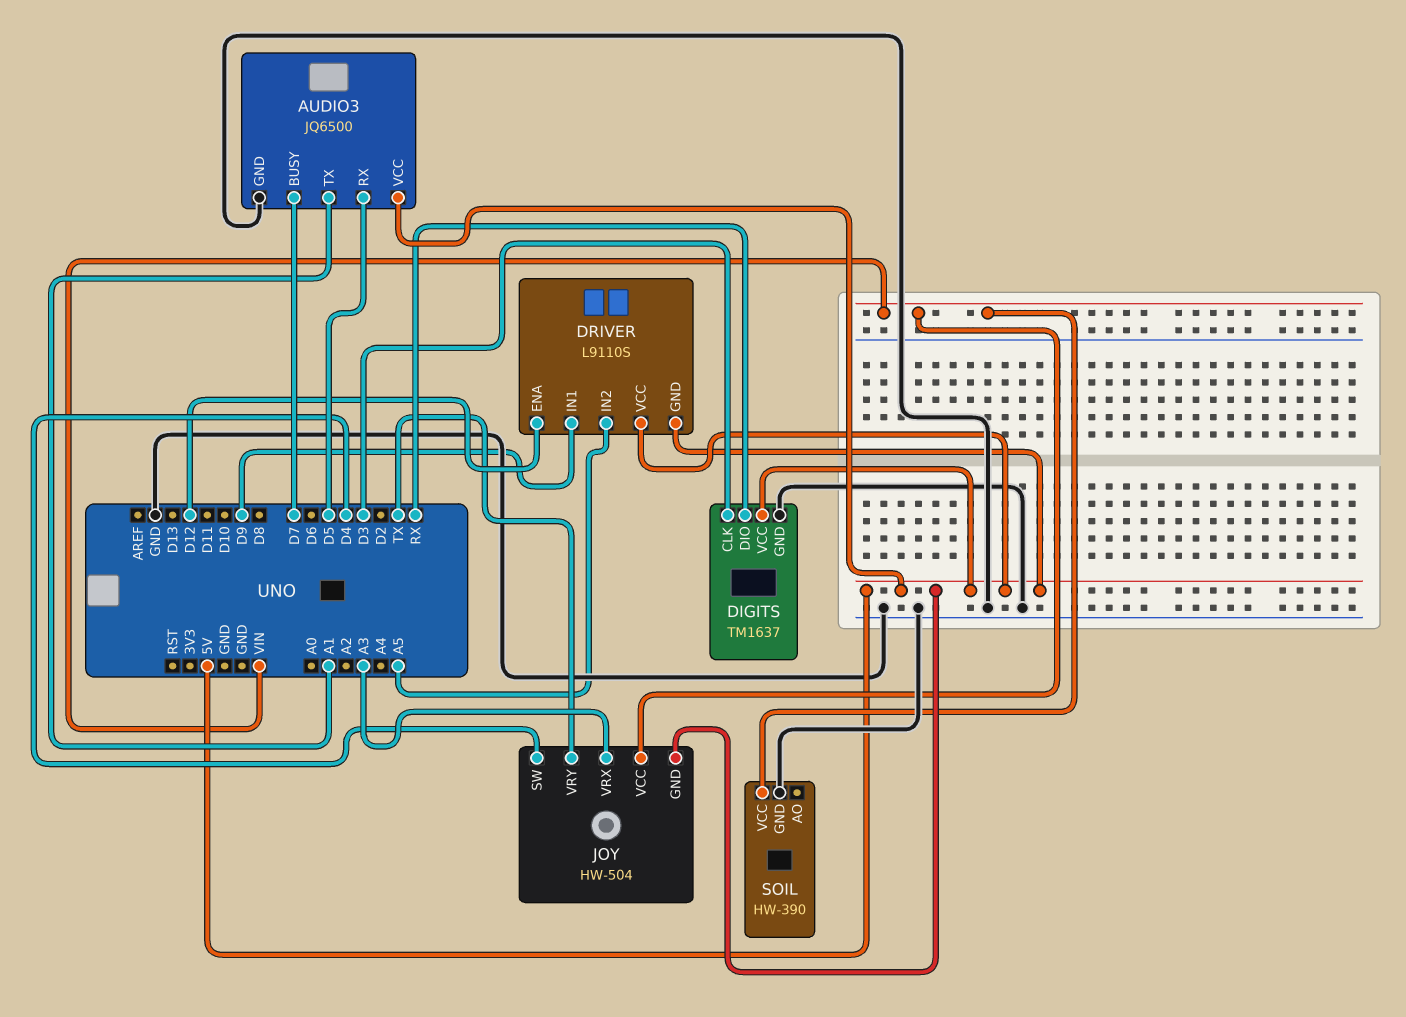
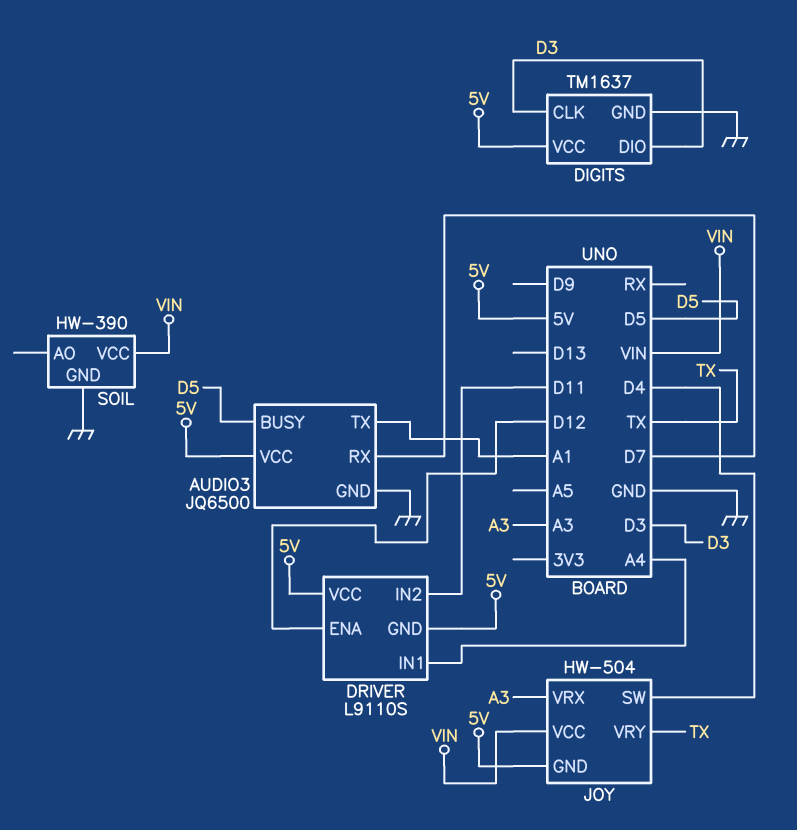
AUDIO3 pin BUSY: D7 -> D5
AUDIO3 pin RX: D5 -> D7
DIGITS pin DIO: RX -> D3
DRIVER pin IN1: D9 -> A4
DRIVER pin IN2: A5 -> D11

